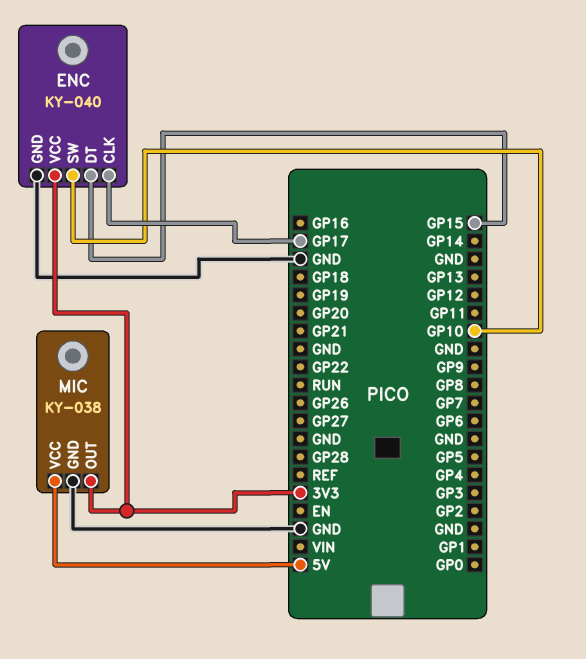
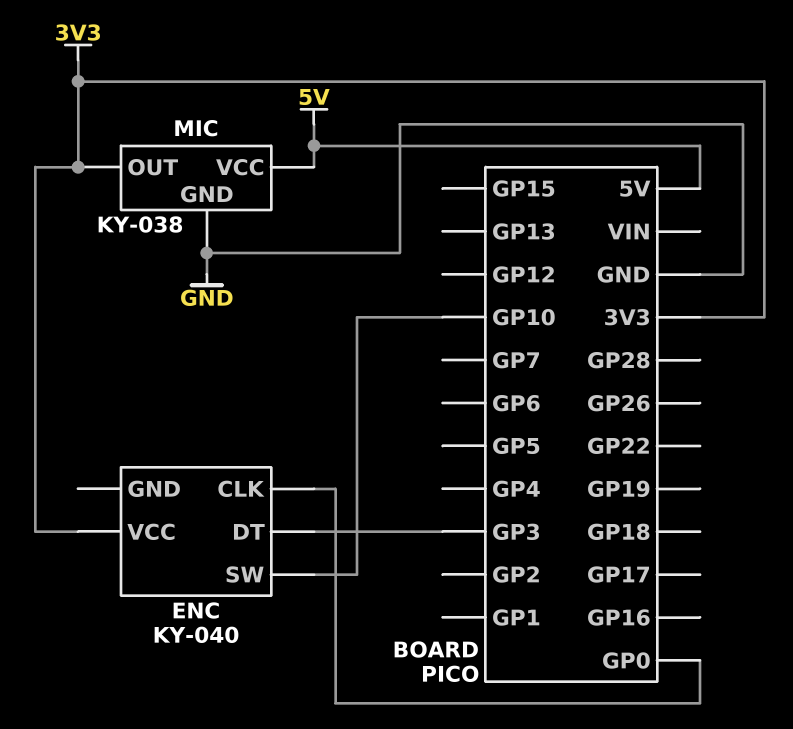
ENC pin CLK: GP17 -> GP0
ENC pin DT: GP15 -> GP3
ENC pin GND: GND -> none

